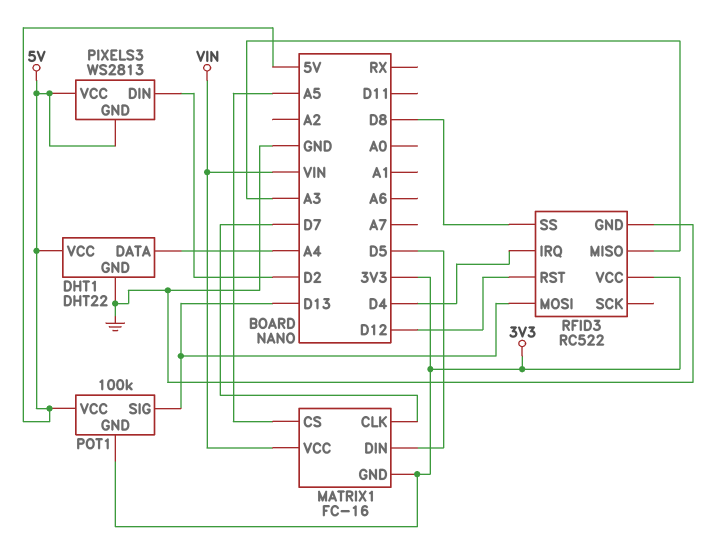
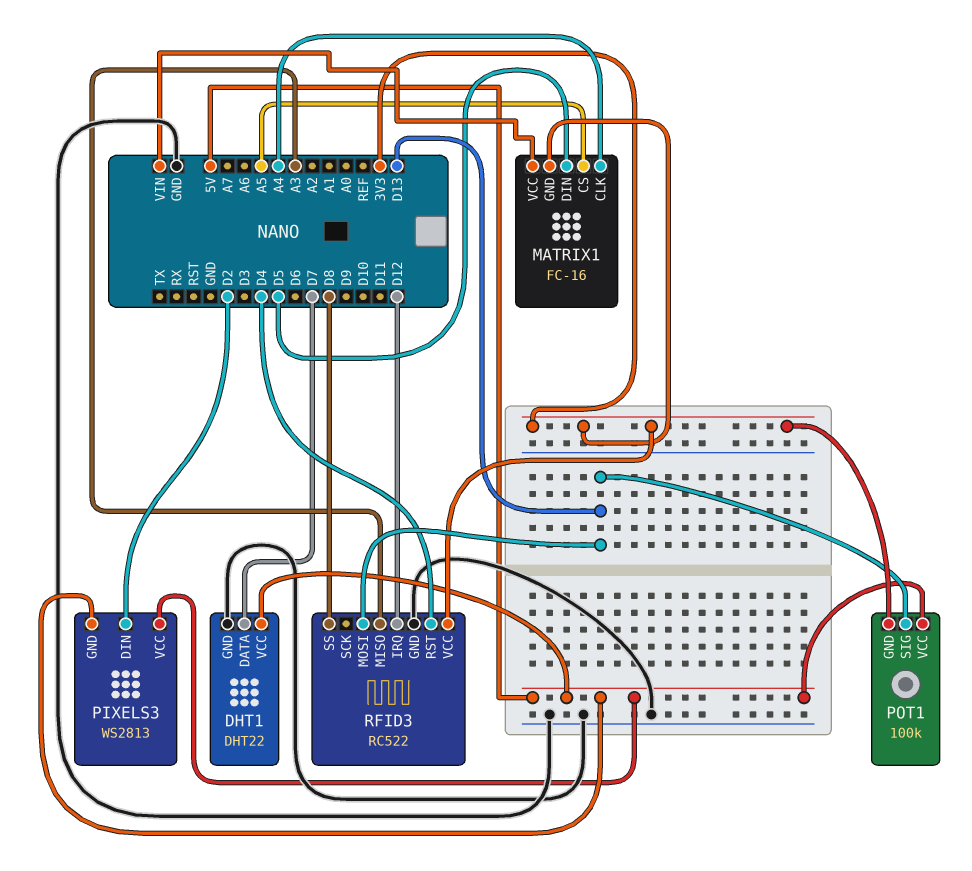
DHT1 pin DATA: A4 -> D7
MATRIX1 pin CLK: D7 -> A4
RFID3 pin IRQ: D4 -> D12
RFID3 pin RST: D12 -> D4

